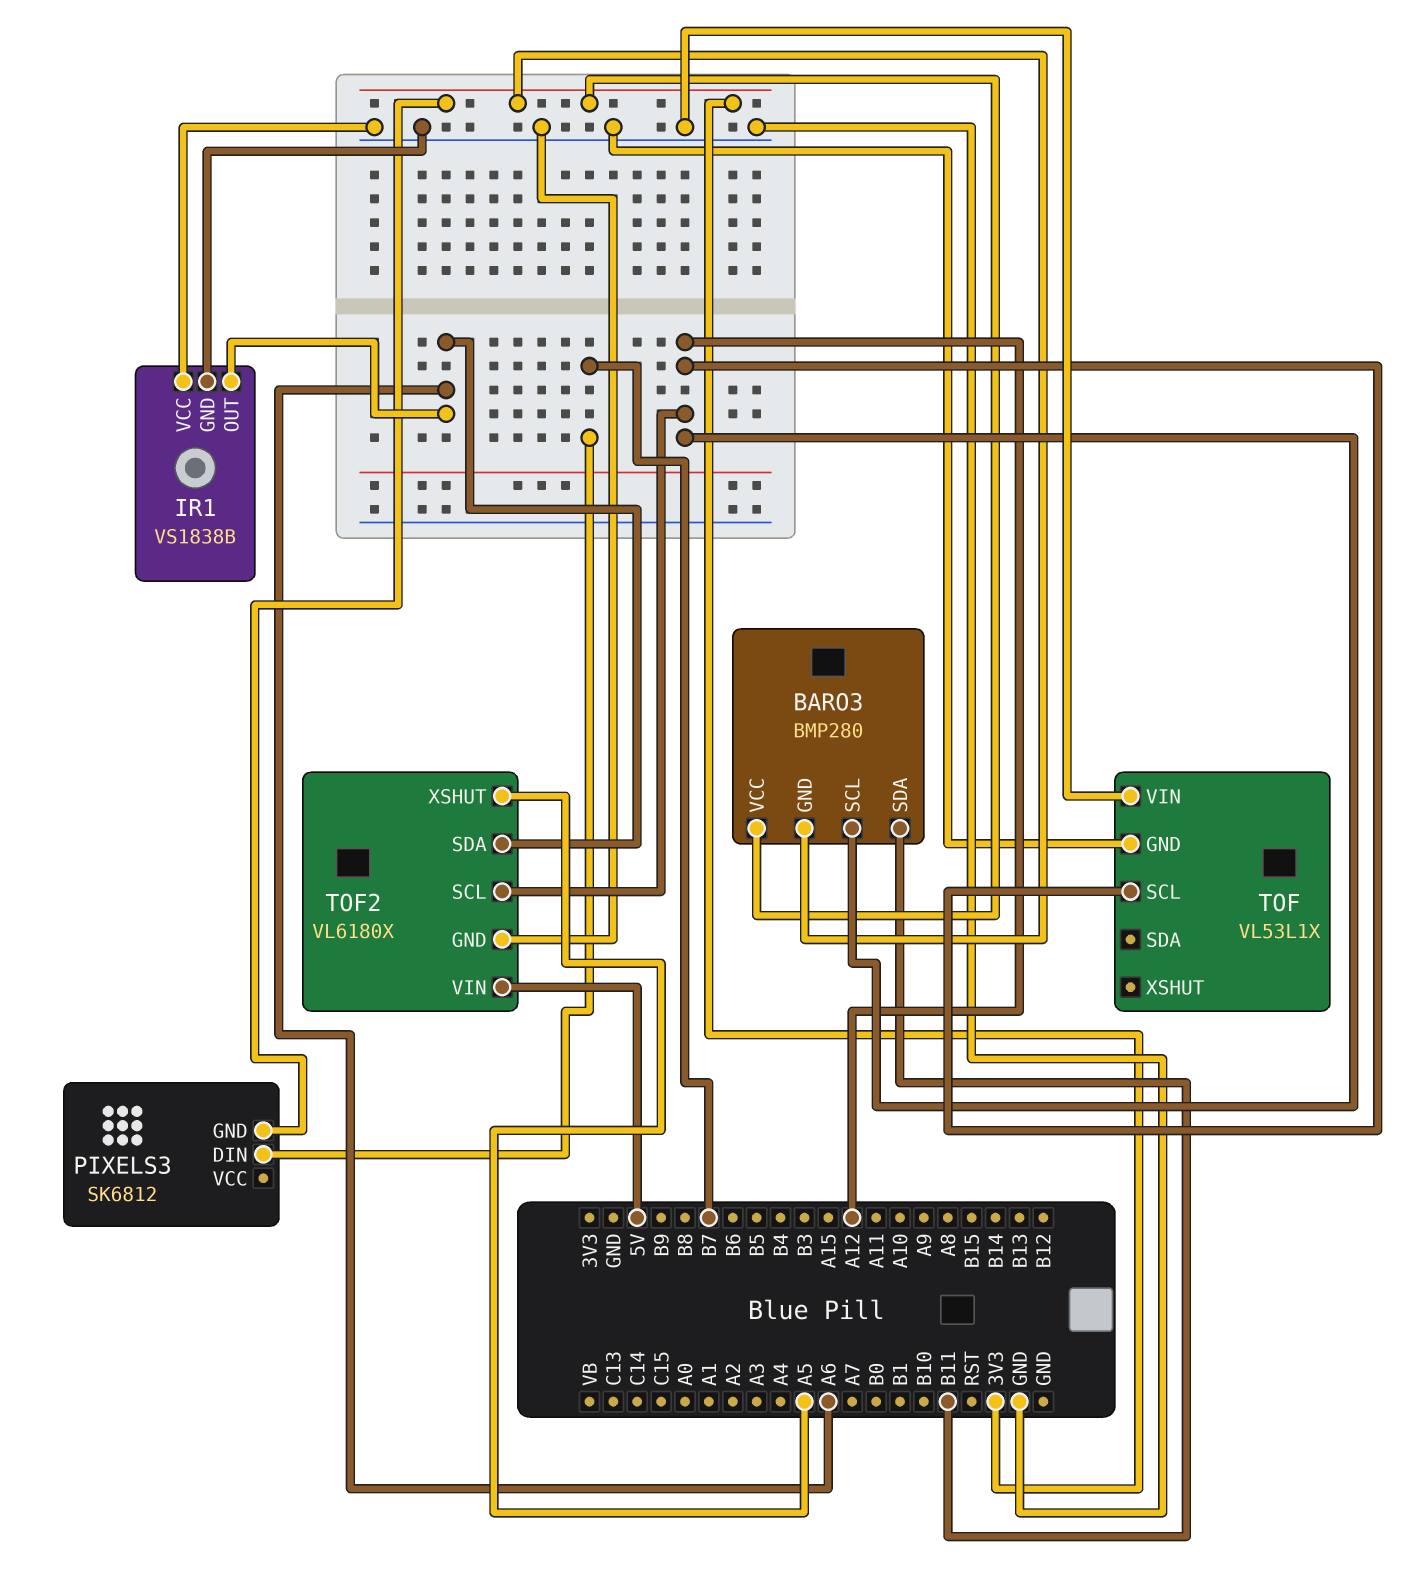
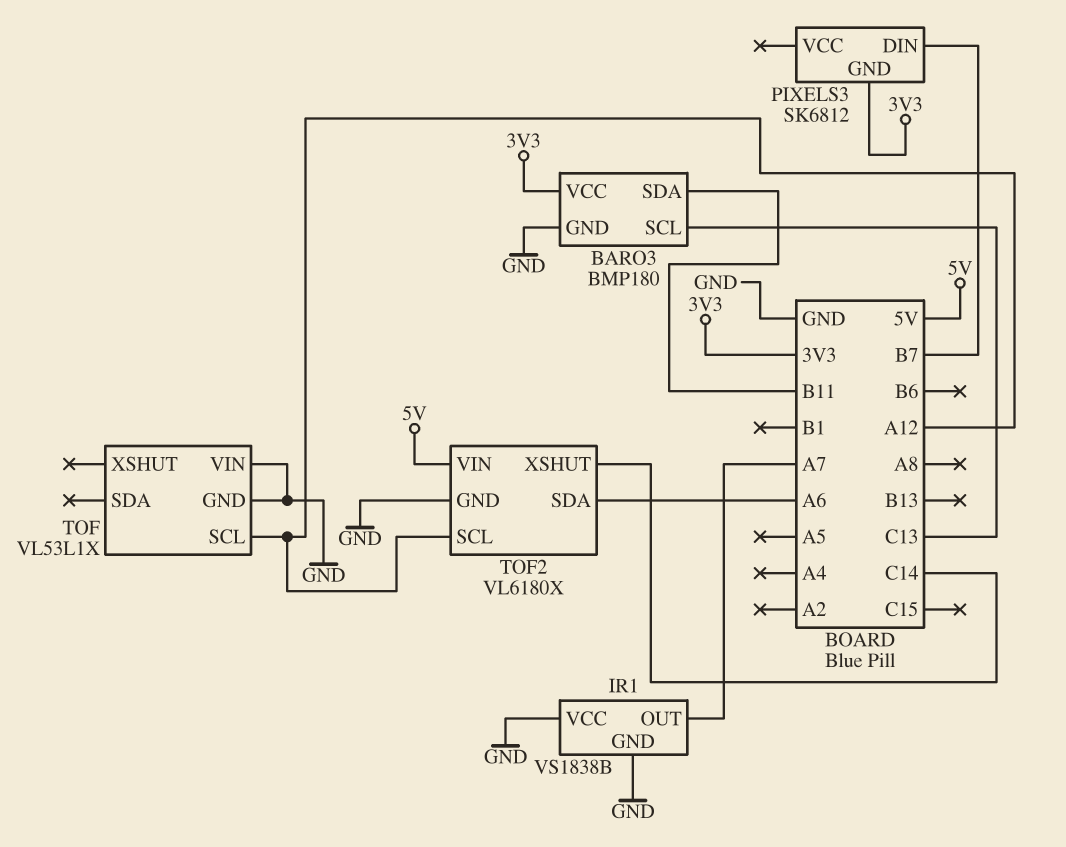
BARO3: BMP280 -> BMP180
BARO3 pin GND: 3V3 -> GND
BARO3 pin SCL: A12 -> C13
IR1 pin OUT: A6 -> A7
TOF2 pin XSHUT: A5 -> C14

